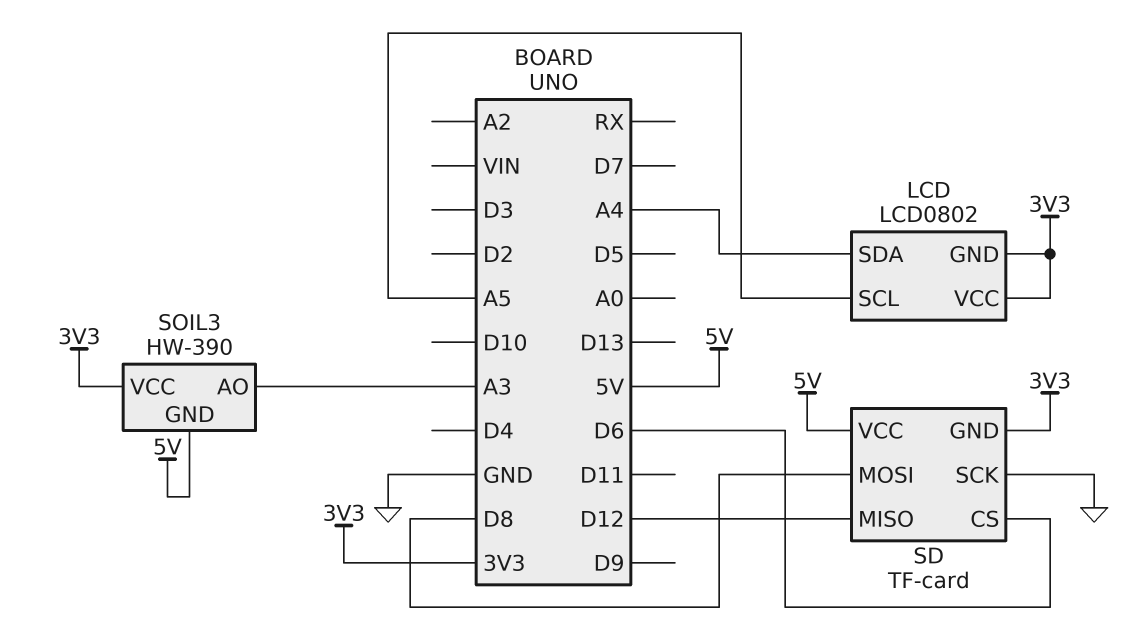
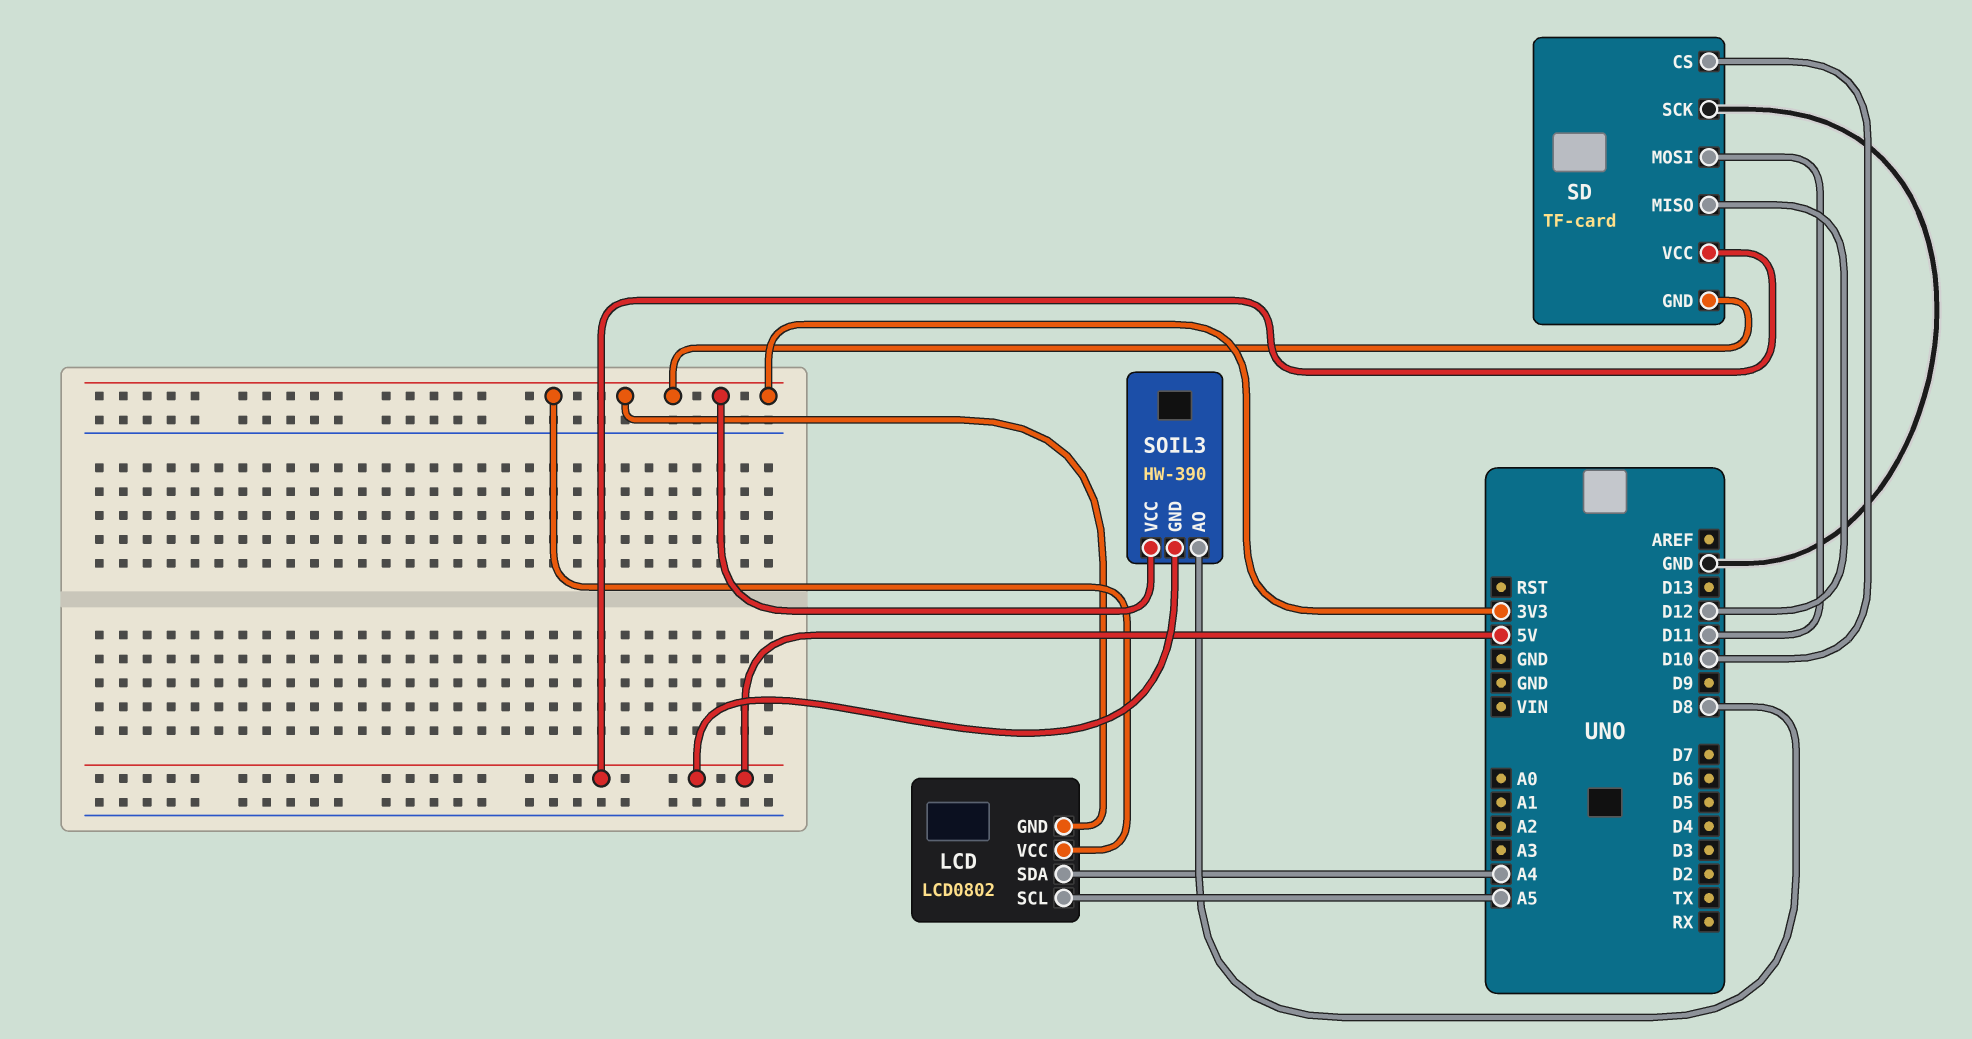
SD pin CS: D6 -> D10
SD pin MOSI: D8 -> D11
SOIL3 pin AO: A3 -> D8

